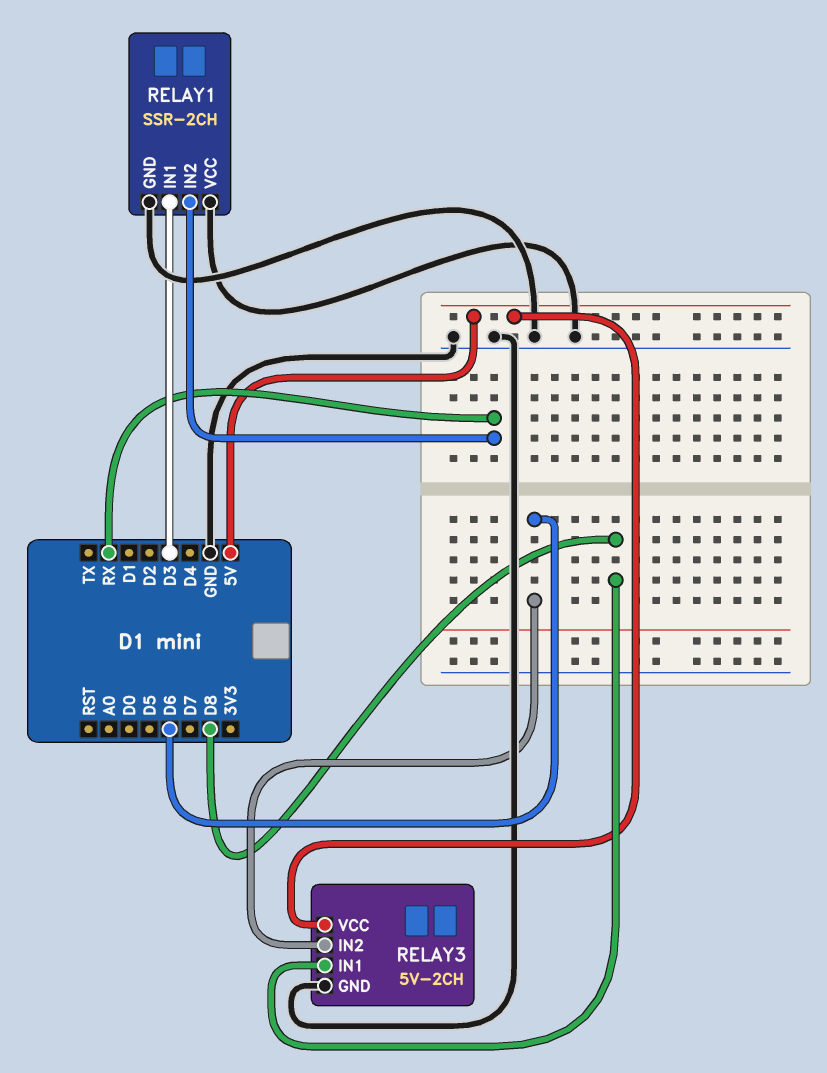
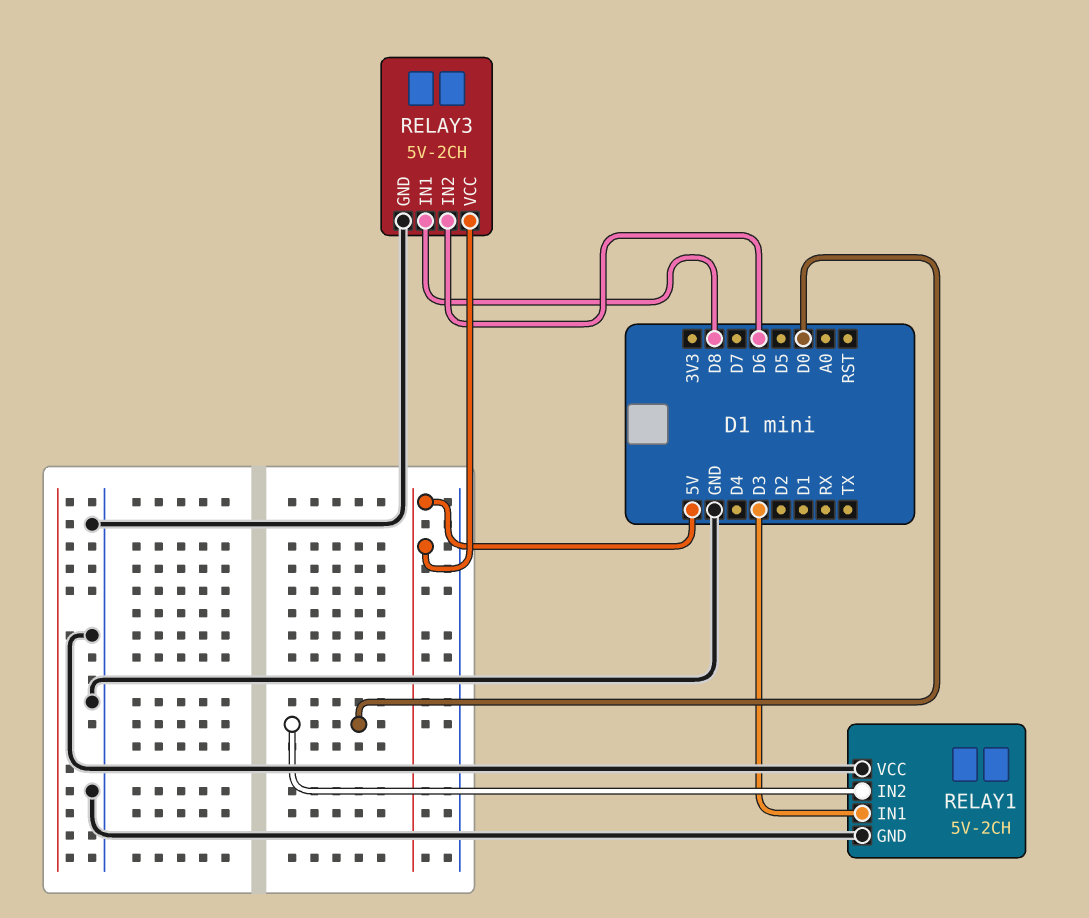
RELAY1: SSR-2CH -> 5V-2CH
RELAY1 pin IN2: RX -> D0

